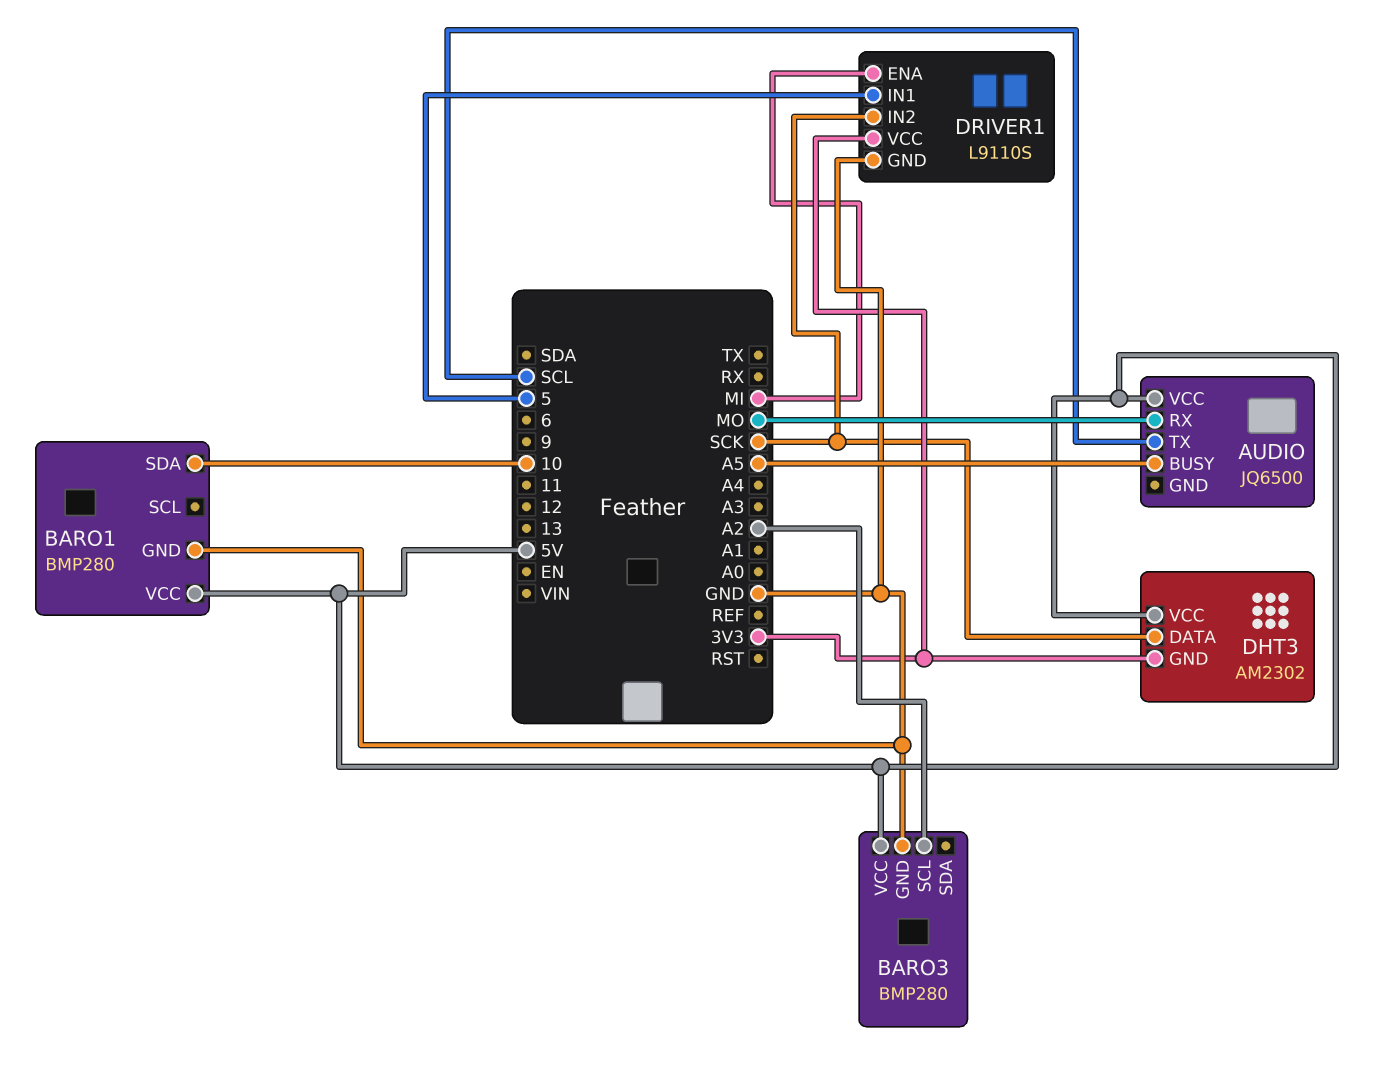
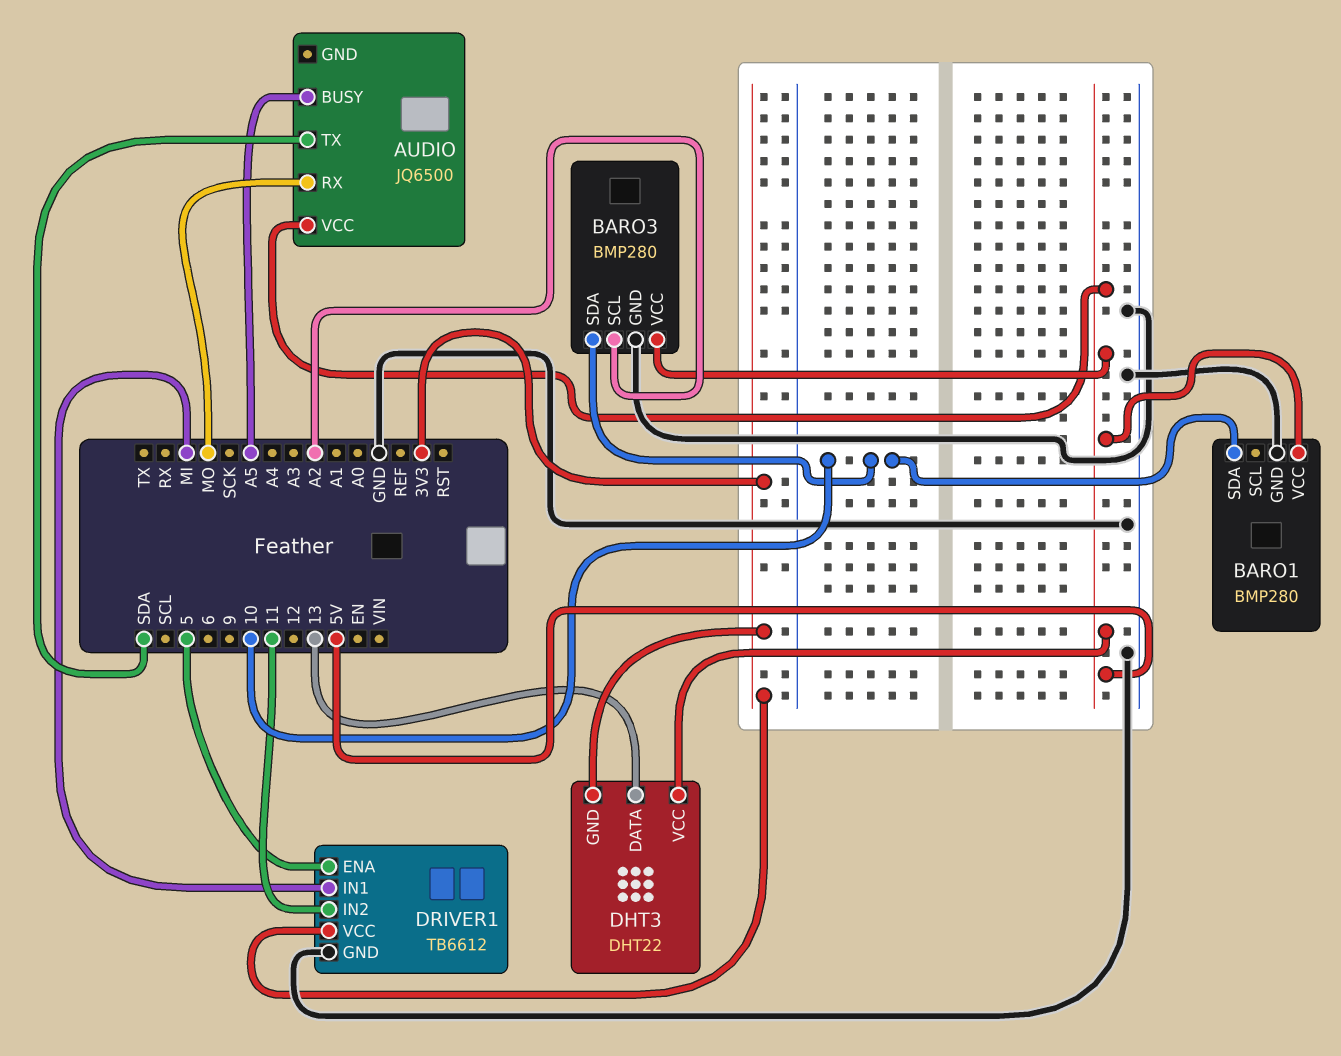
AUDIO pin TX: SCL -> SDA
BARO3 pin SDA: none -> 10
DHT3: AM2302 -> DHT22
DHT3 pin DATA: SCK -> 13
DRIVER1: L9110S -> TB6612
DRIVER1 pin ENA: MI -> 5
DRIVER1 pin IN1: 5 -> MI
DRIVER1 pin IN2: SCK -> 11

